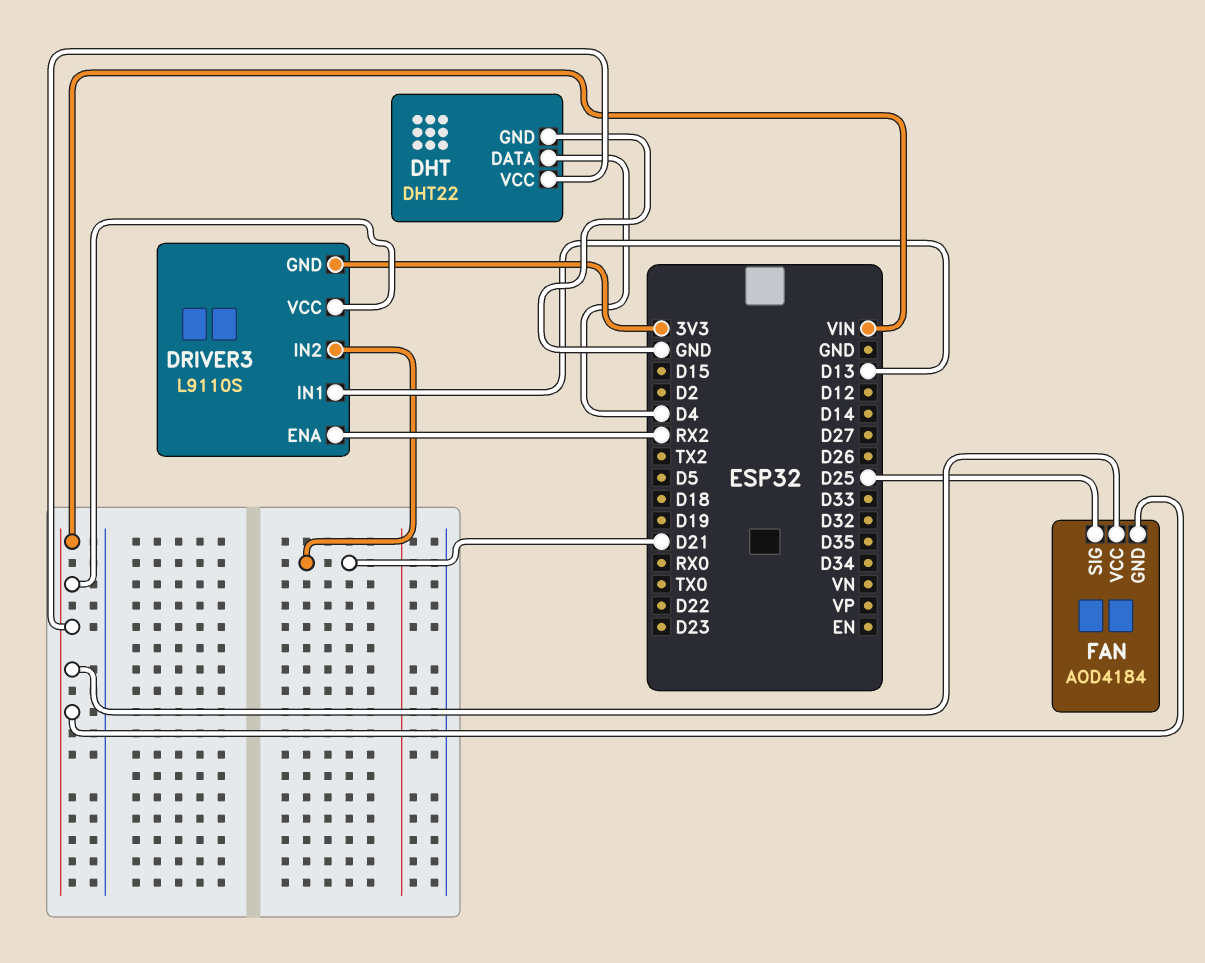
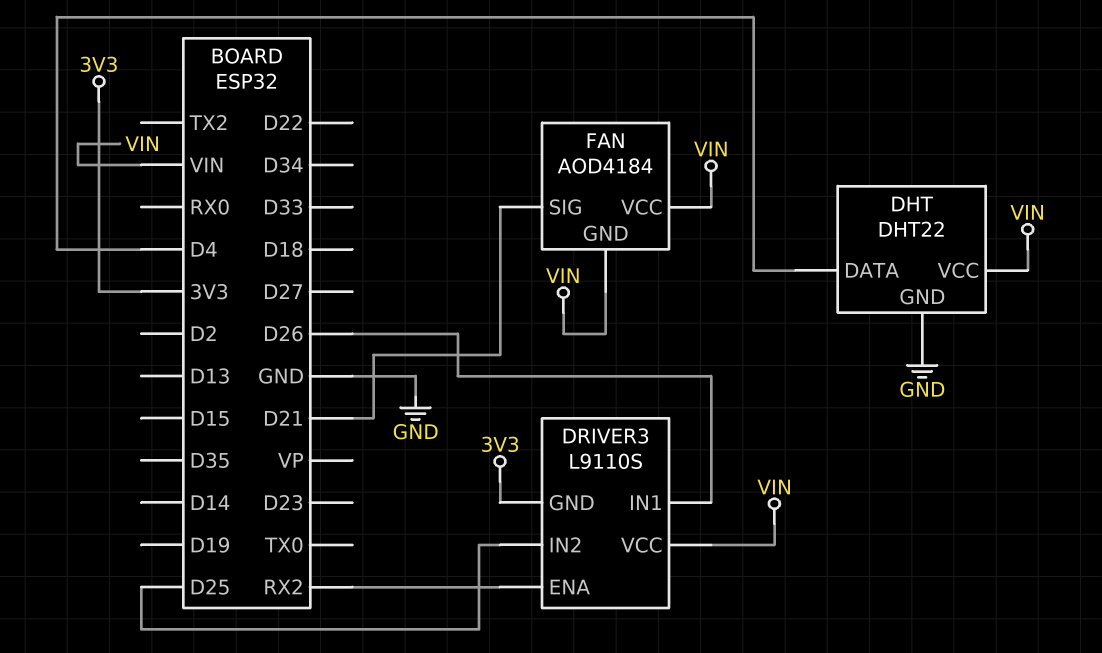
DRIVER3 pin IN1: D13 -> D26
DRIVER3 pin IN2: D21 -> D25
FAN pin SIG: D25 -> D21

